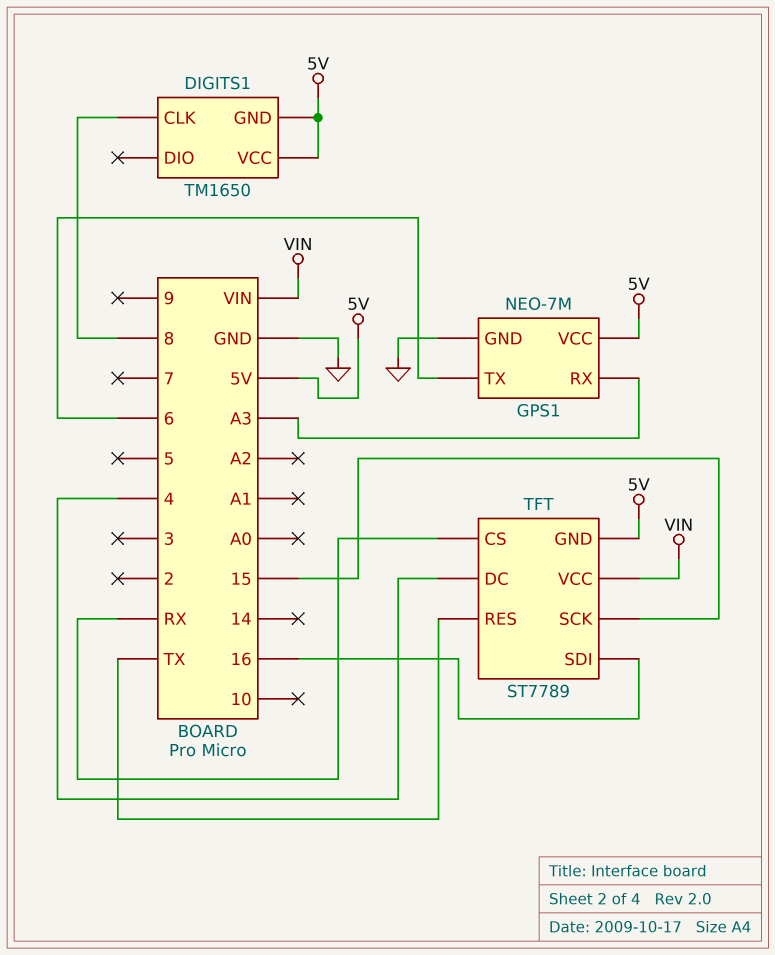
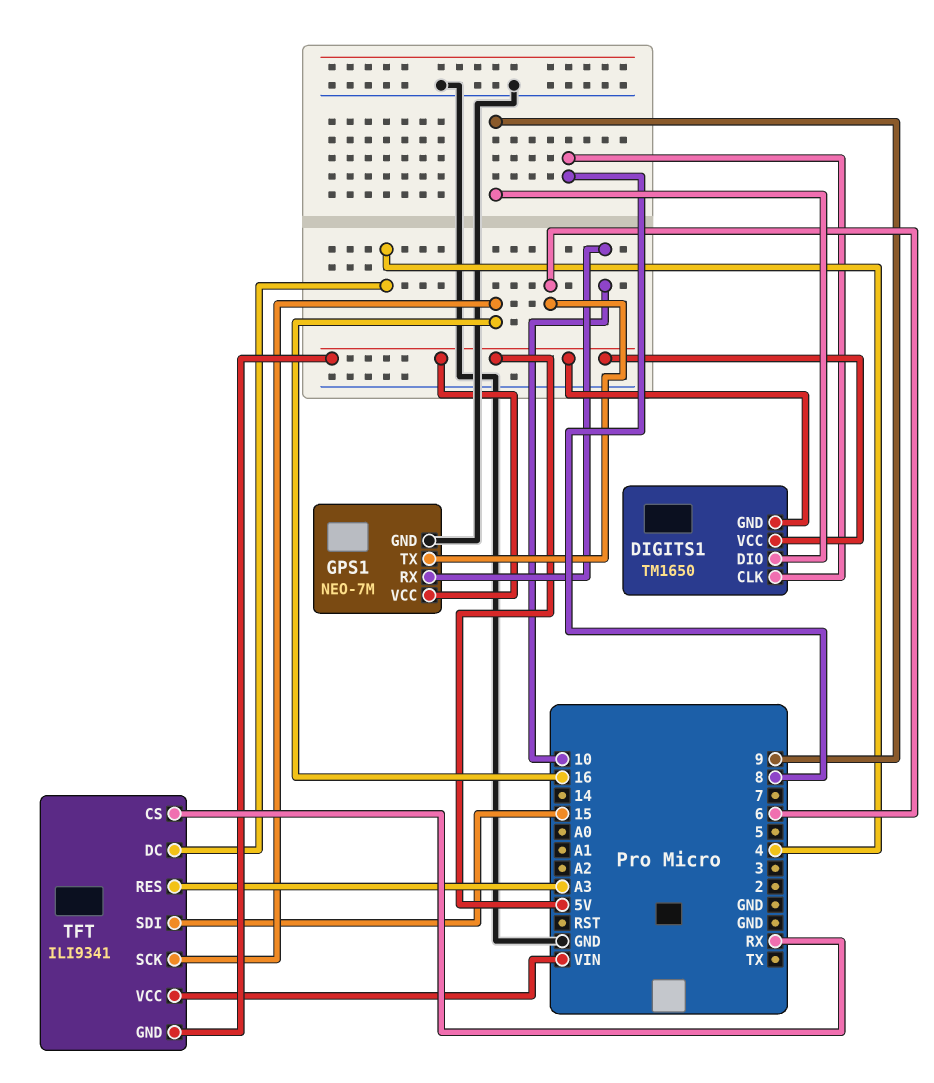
DIGITS1 pin DIO: none -> 9
GPS1 pin RX: A3 -> 10
TFT: ST7789 -> ILI9341
TFT pin RES: TX -> A3
TFT pin SCK: 15 -> 16
TFT pin SDI: 16 -> 15

